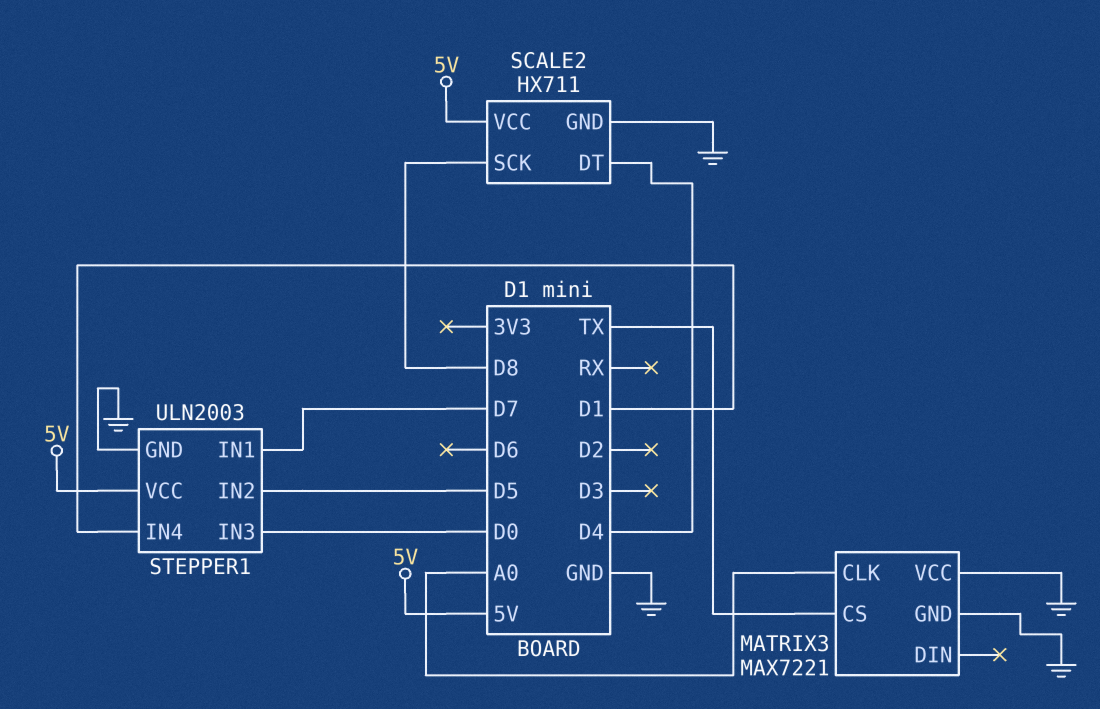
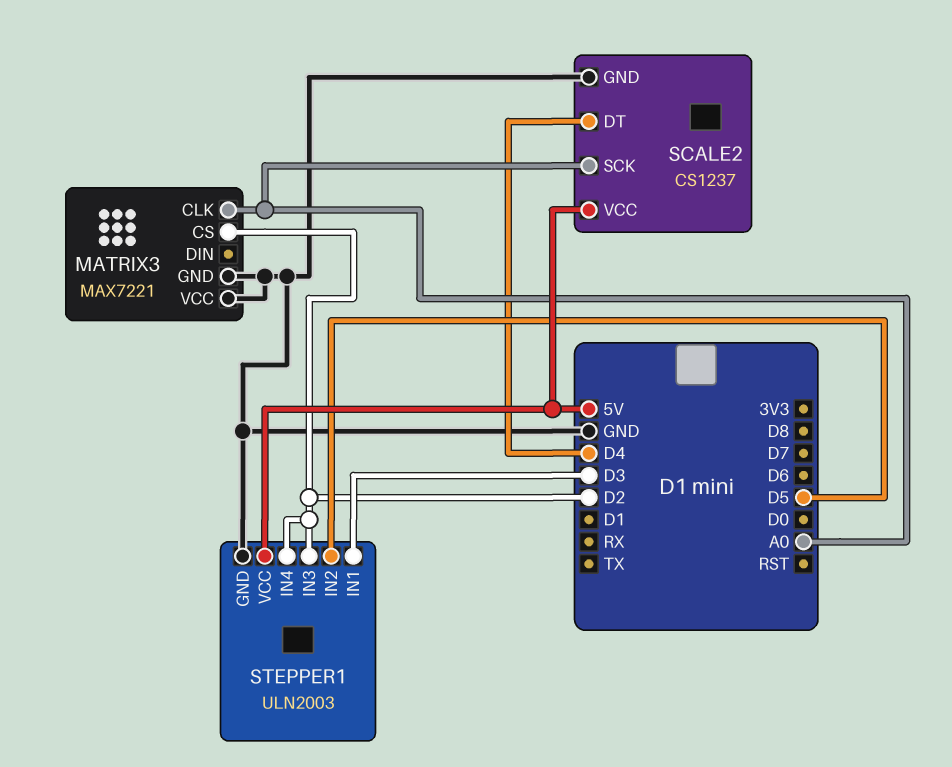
MATRIX3 pin CS: TX -> D2
SCALE2: HX711 -> CS1237
SCALE2 pin SCK: D8 -> A0
STEPPER1 pin IN1: D7 -> D3
STEPPER1 pin IN3: D0 -> D2
STEPPER1 pin IN4: D1 -> D2

